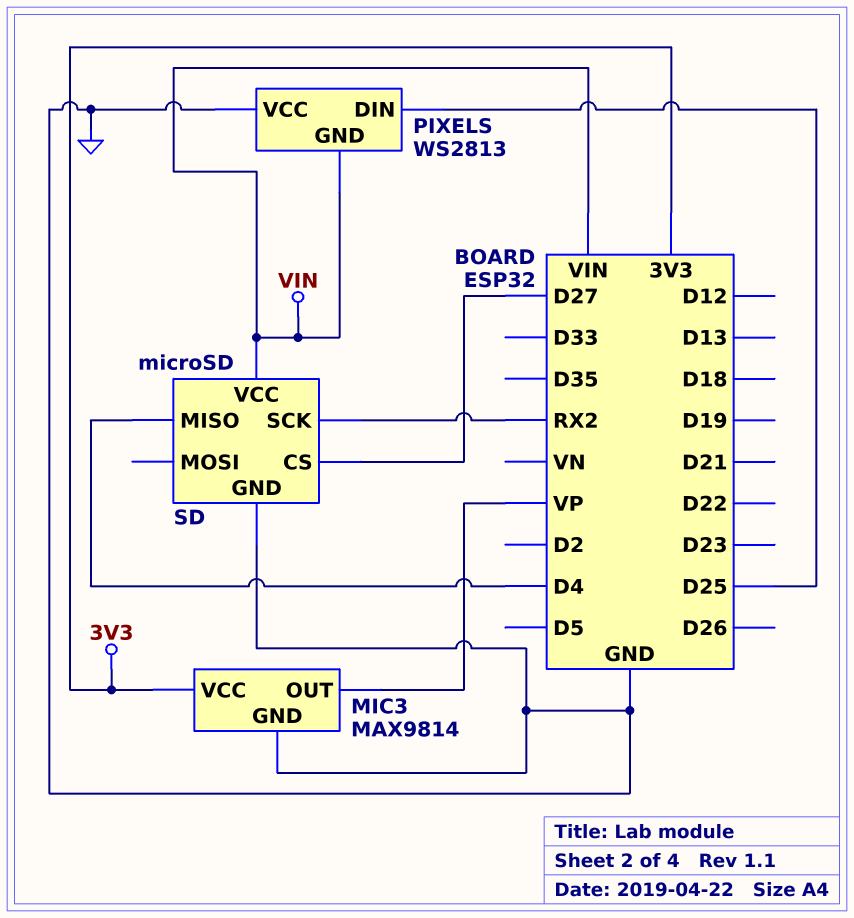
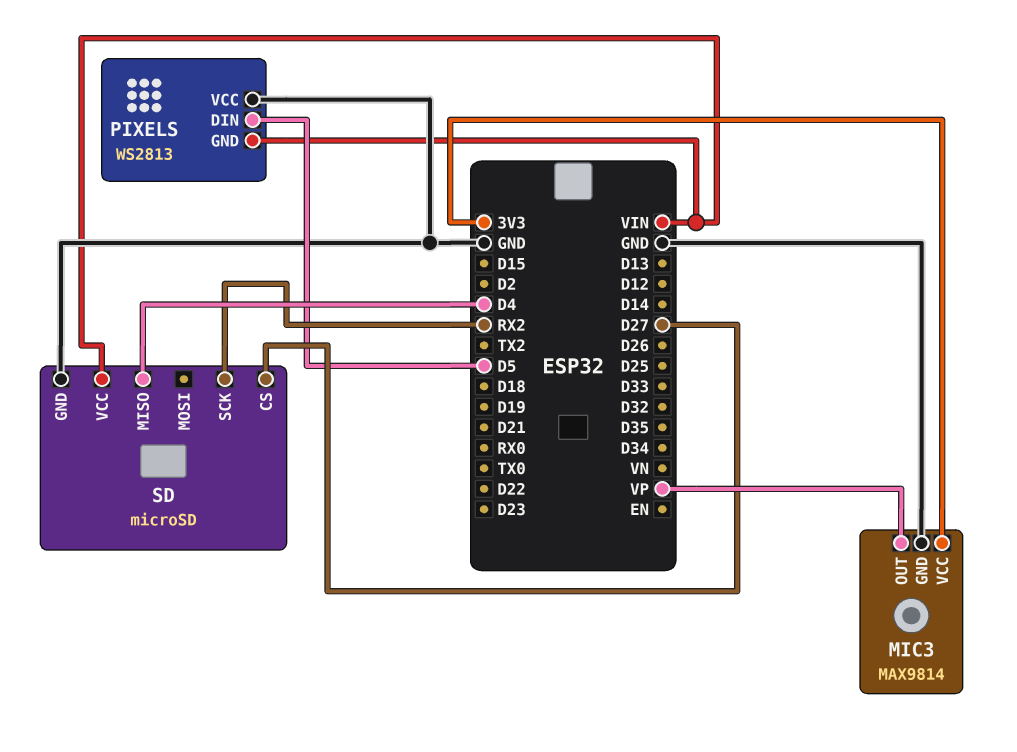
PIXELS pin DIN: D25 -> D5

